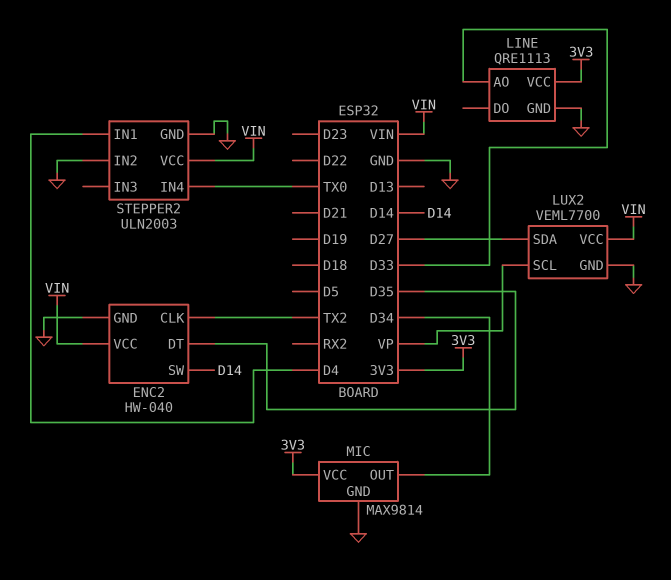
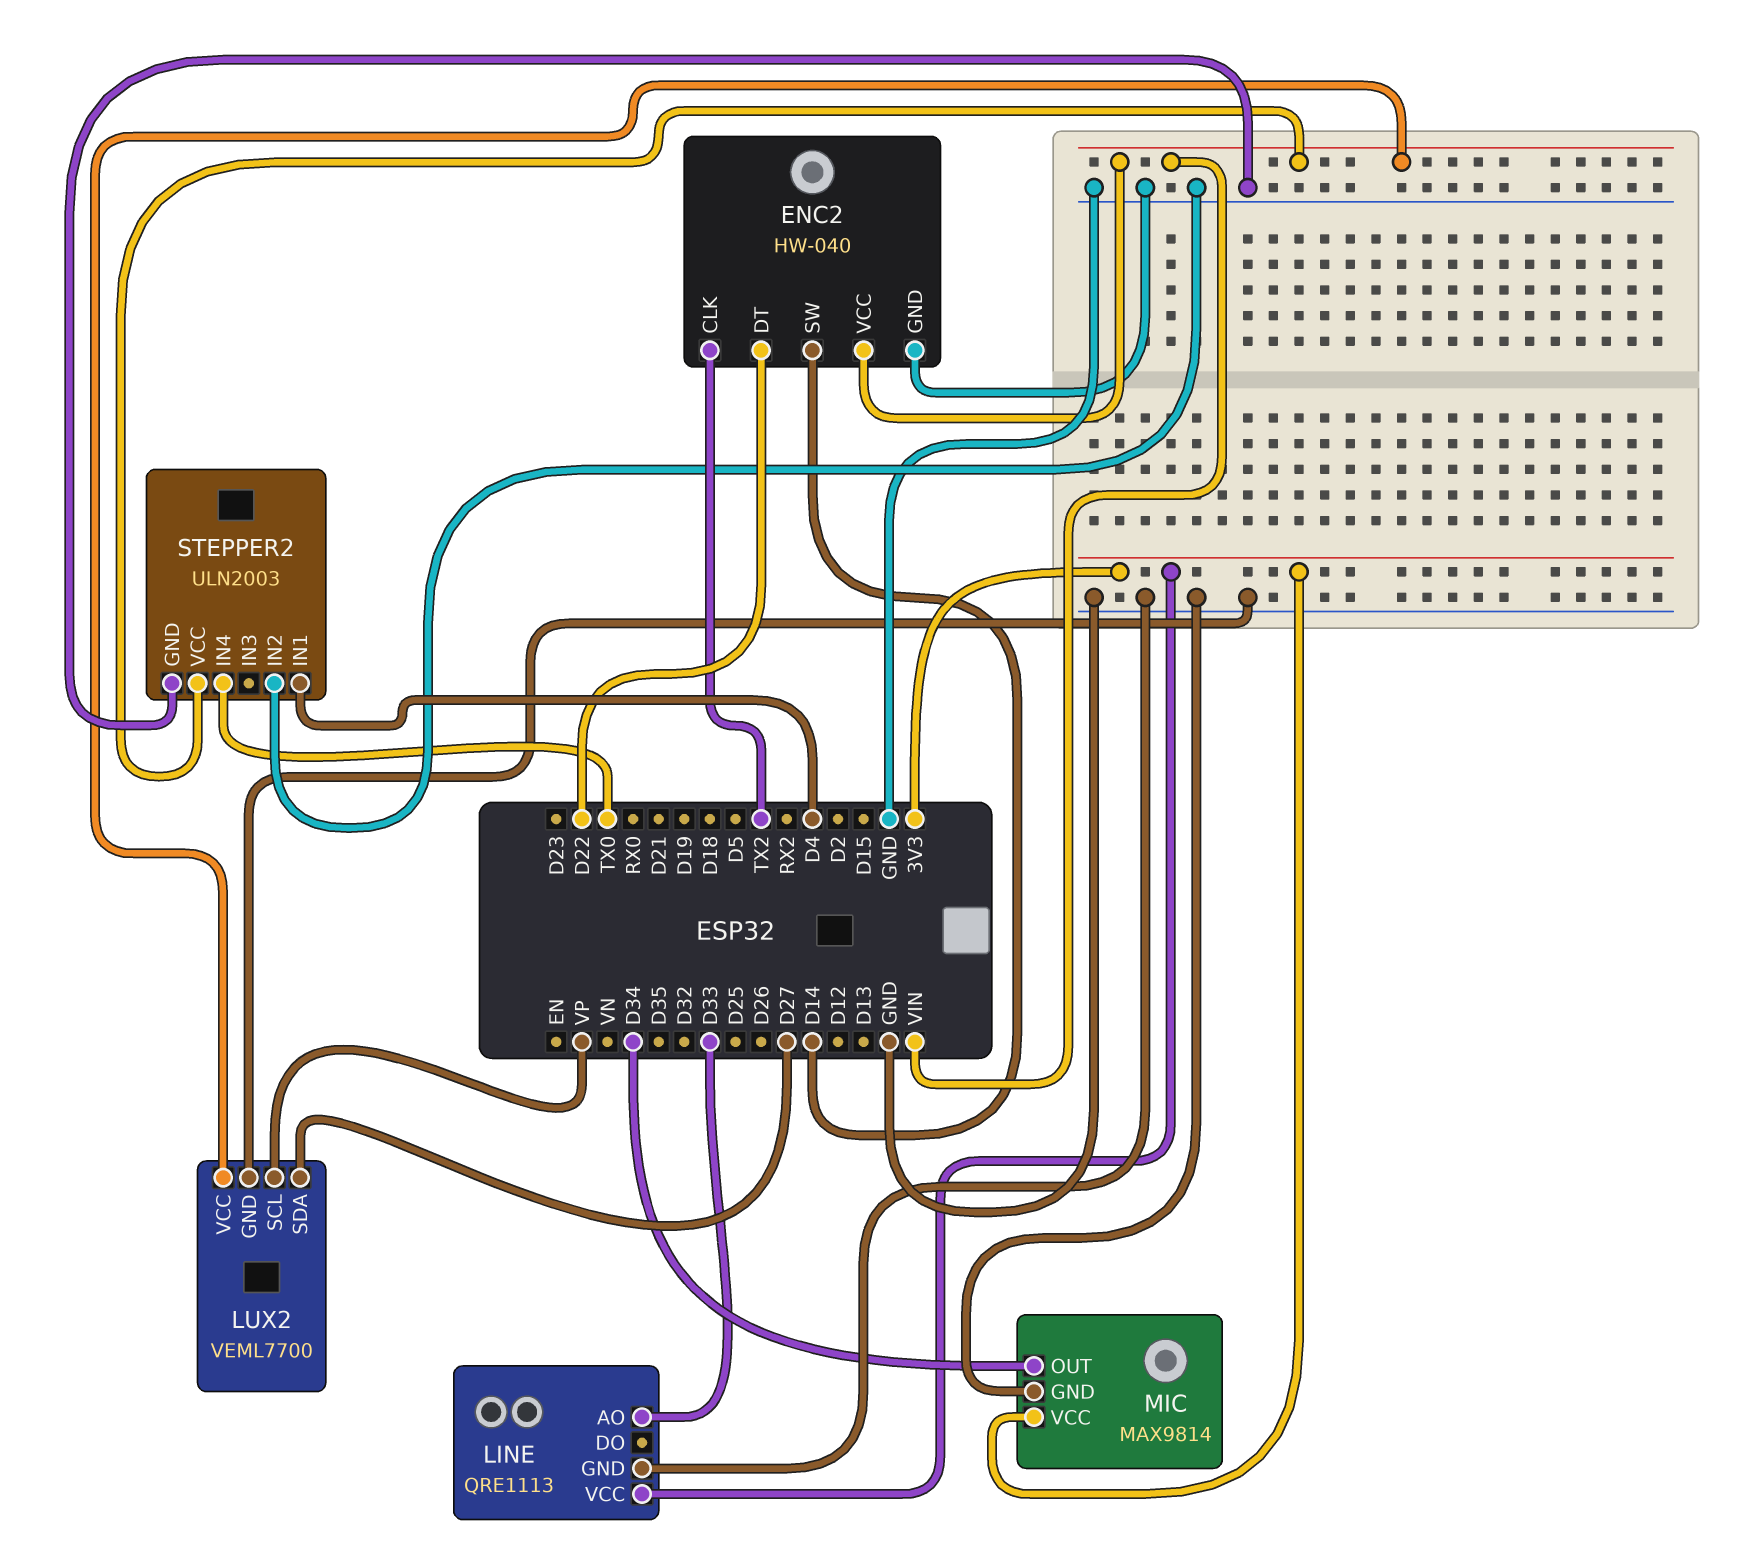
ENC2 pin DT: D35 -> D22

